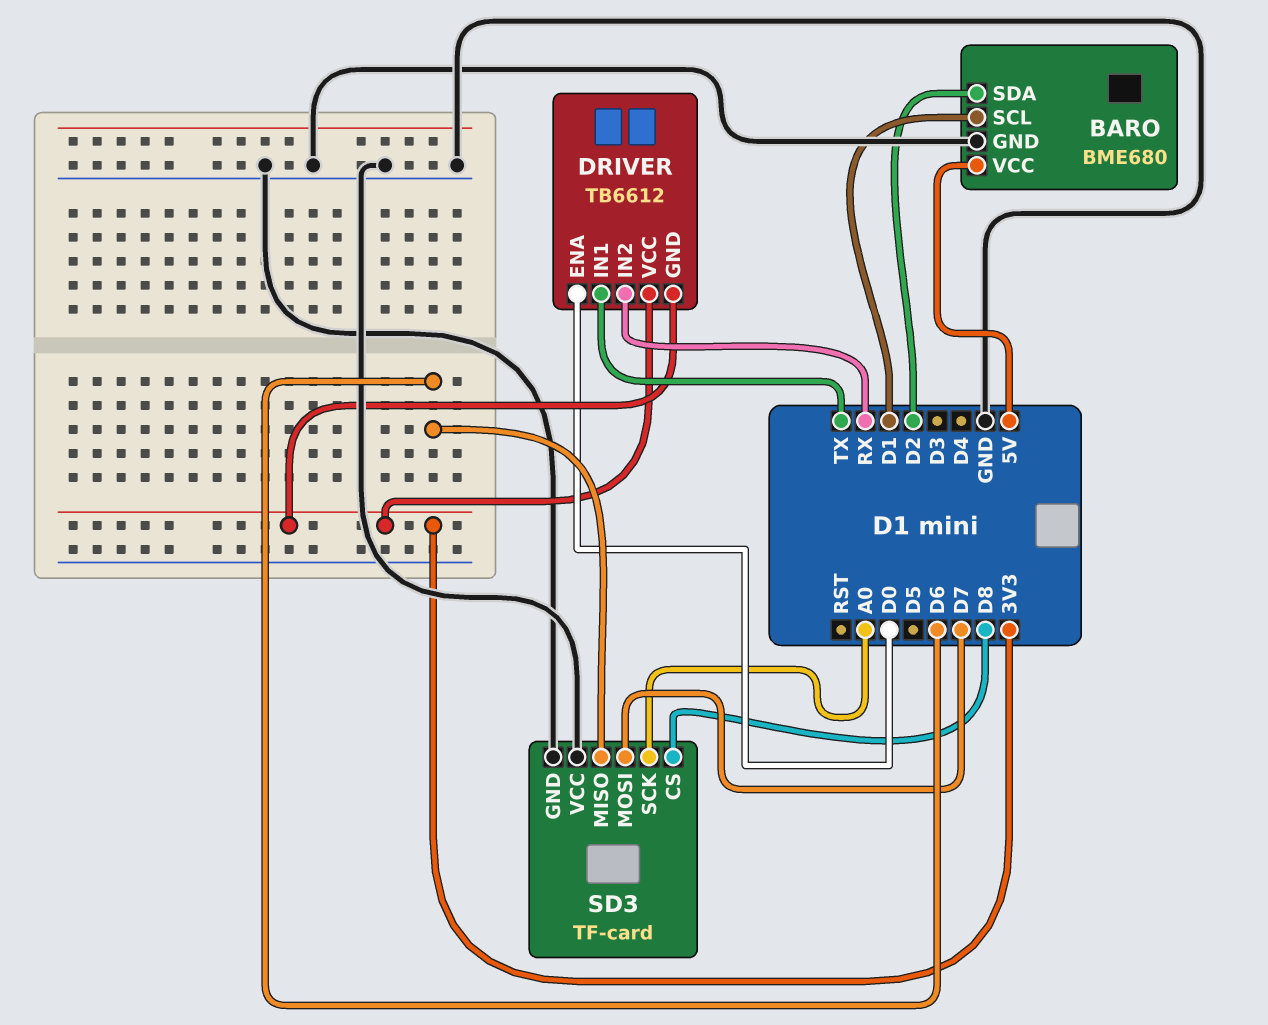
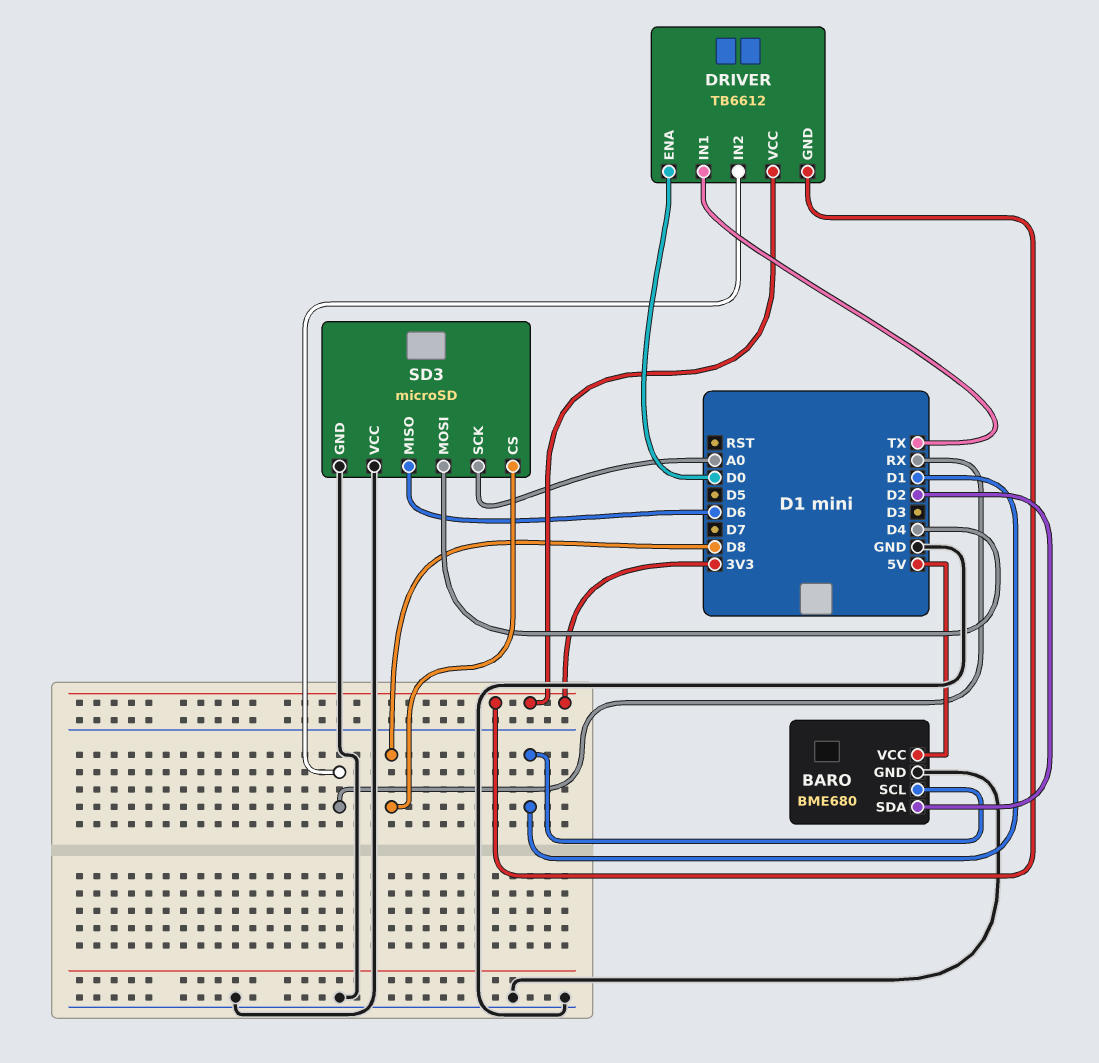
SD3: TF-card -> microSD
SD3 pin MOSI: D7 -> D4

